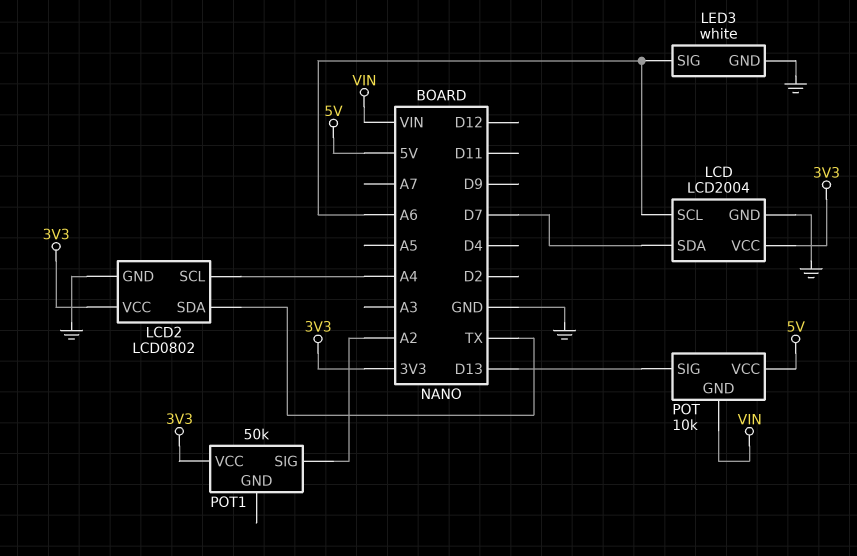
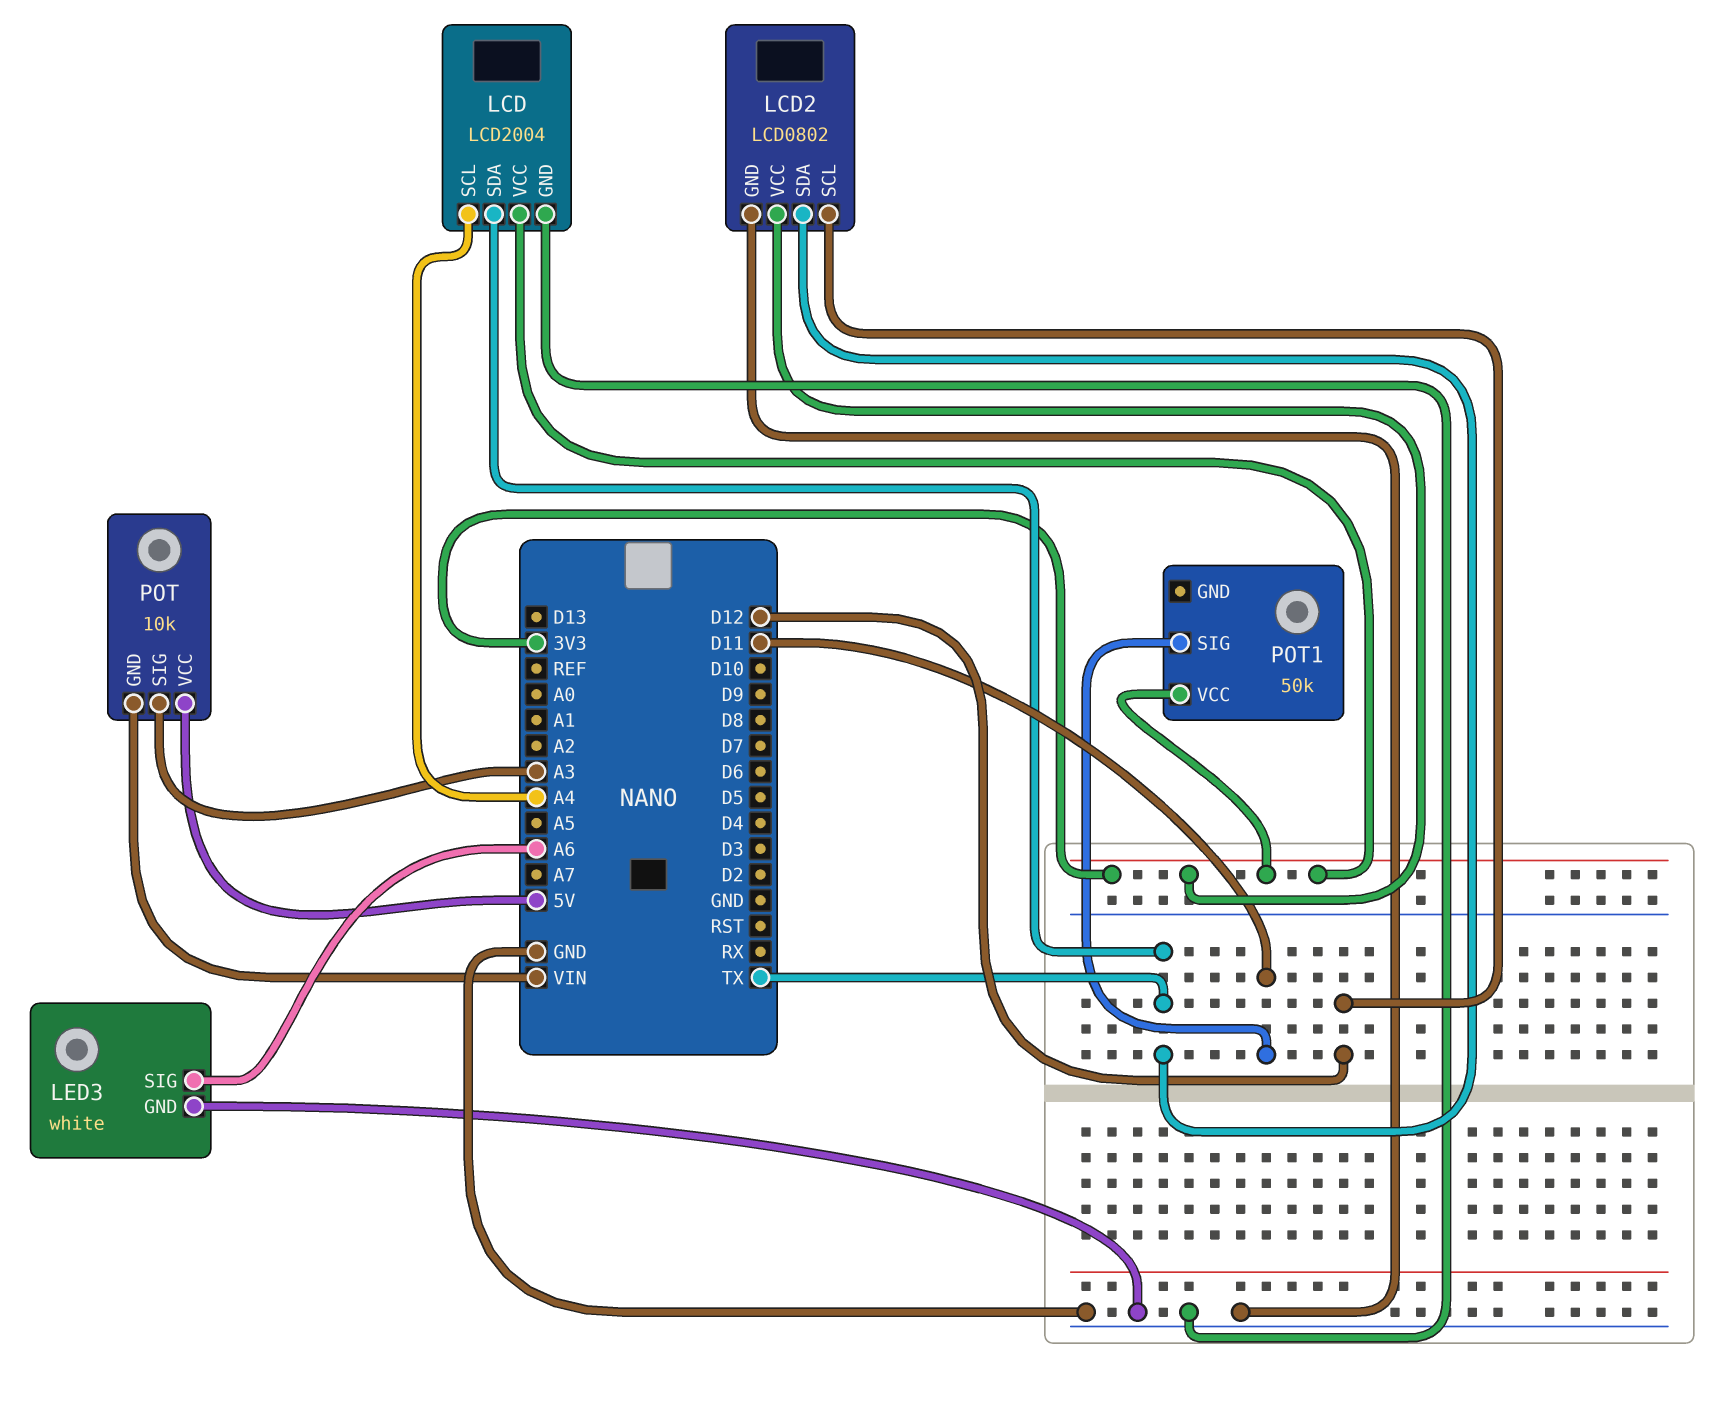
LCD pin SCL: A6 -> A4
LCD pin SDA: D7 -> TX
LCD2 pin SCL: A4 -> D12
POT pin SIG: D13 -> A3
POT1 pin SIG: A2 -> D11

